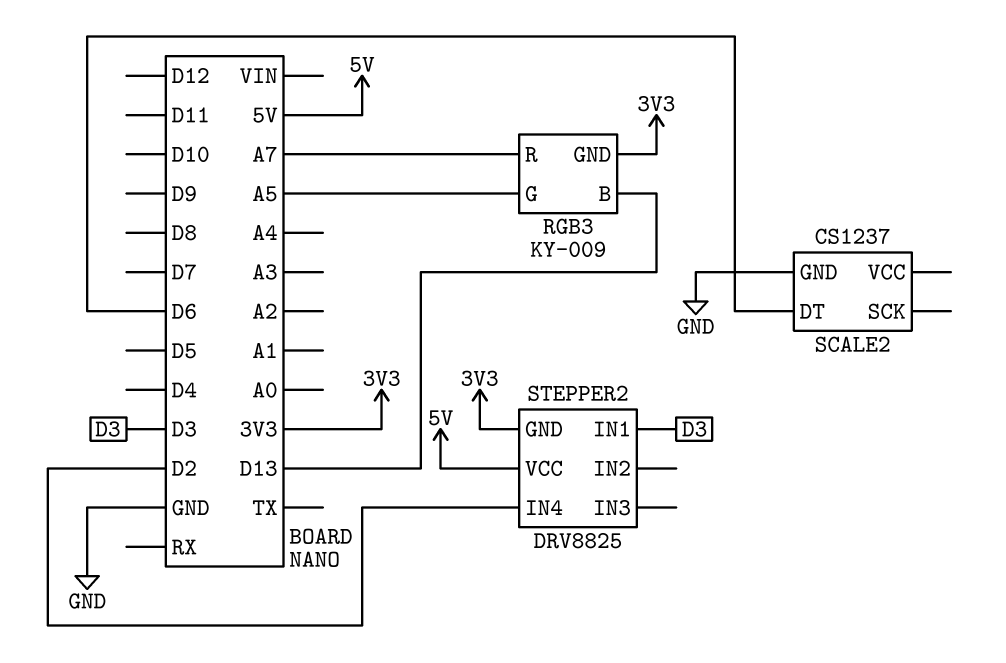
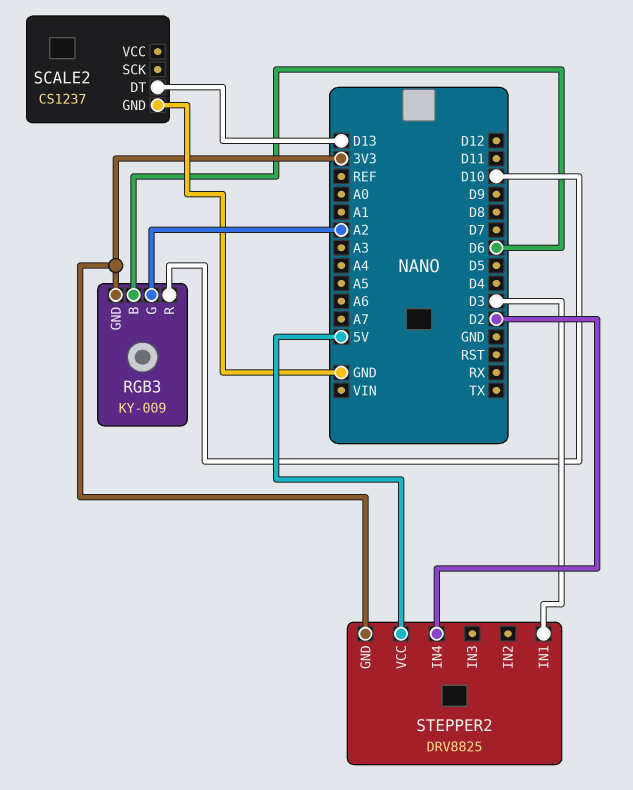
RGB3 pin B: D13 -> D6
RGB3 pin G: A5 -> A2
RGB3 pin R: A7 -> D10
SCALE2 pin DT: D6 -> D13

